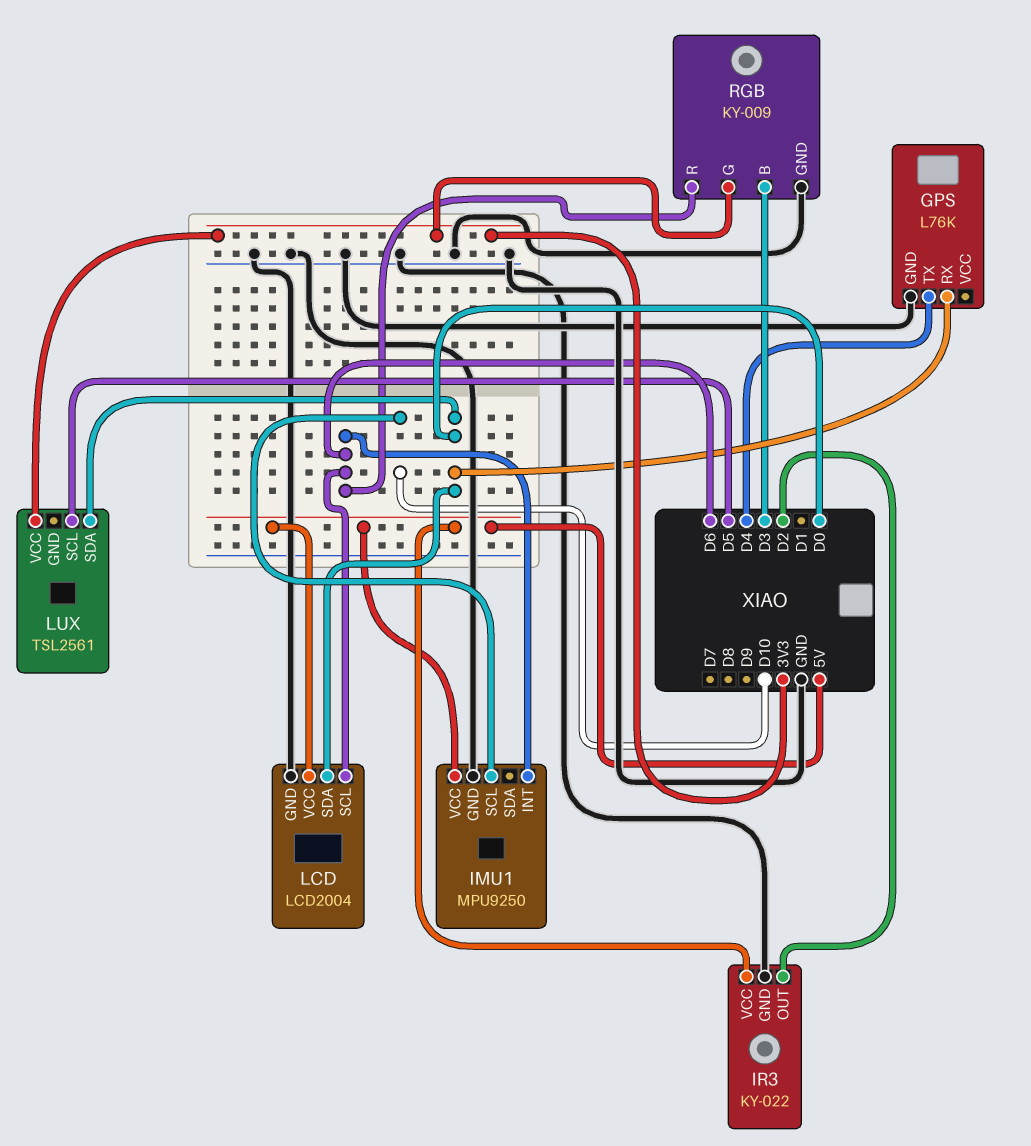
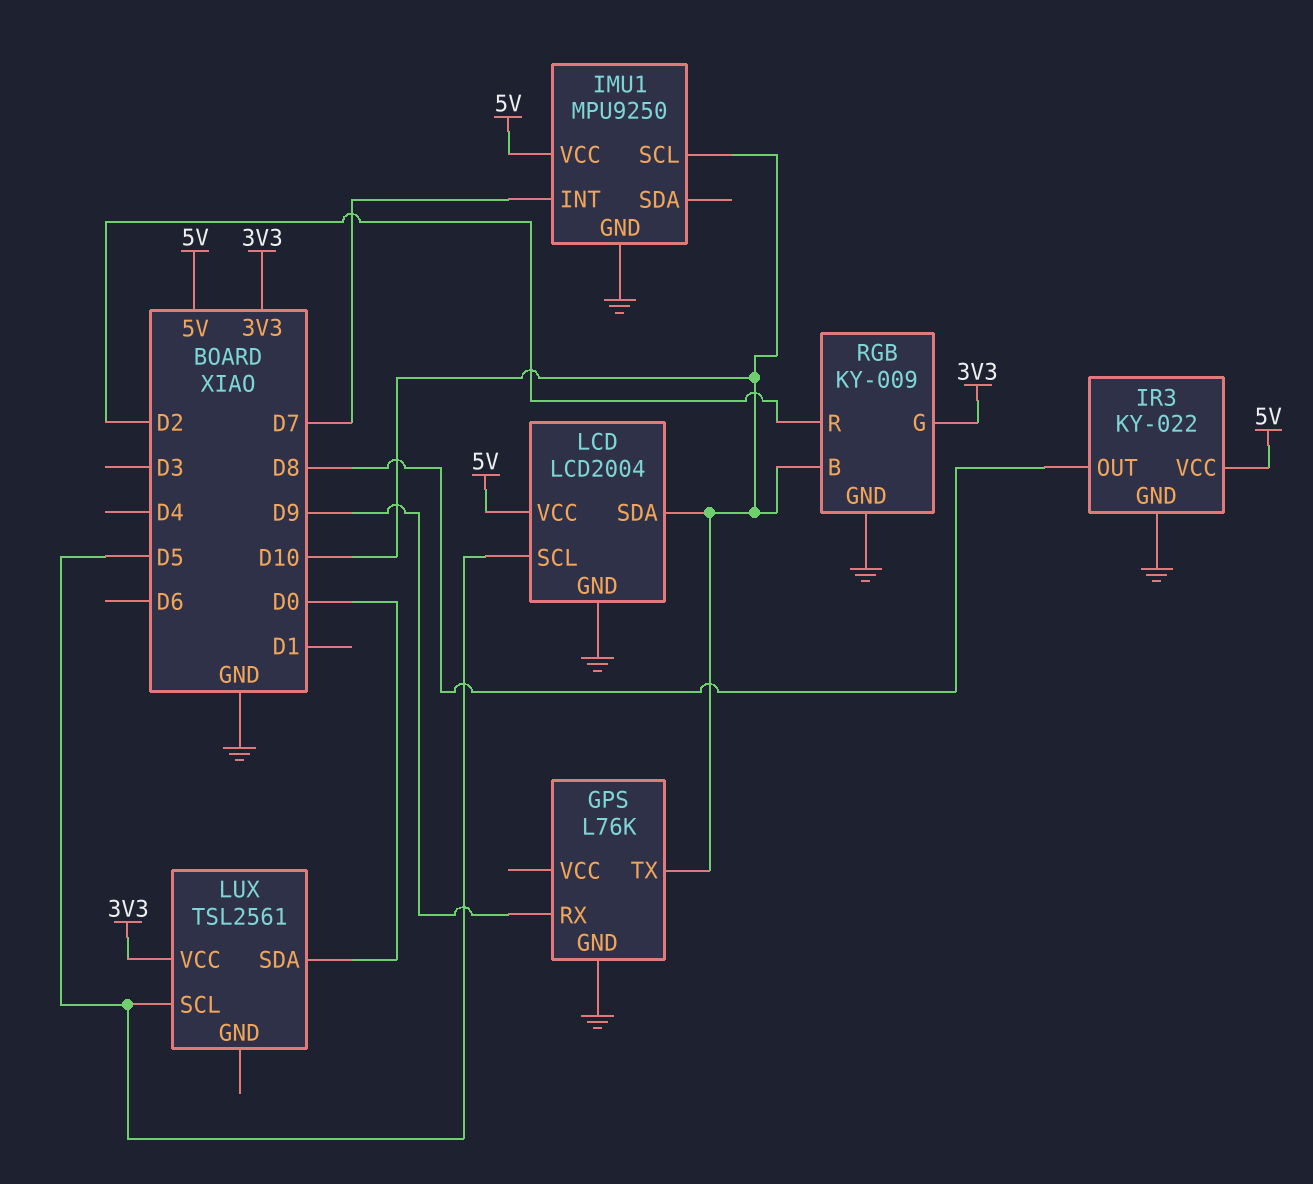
GPS pin RX: D0 -> D9
GPS pin TX: D4 -> D10
IMU1 pin INT: D6 -> D7
IR3 pin OUT: D2 -> D8
LCD pin SCL: D6 -> D5
LCD pin SDA: D0 -> D10
RGB pin B: D3 -> D10
RGB pin R: D6 -> D2

